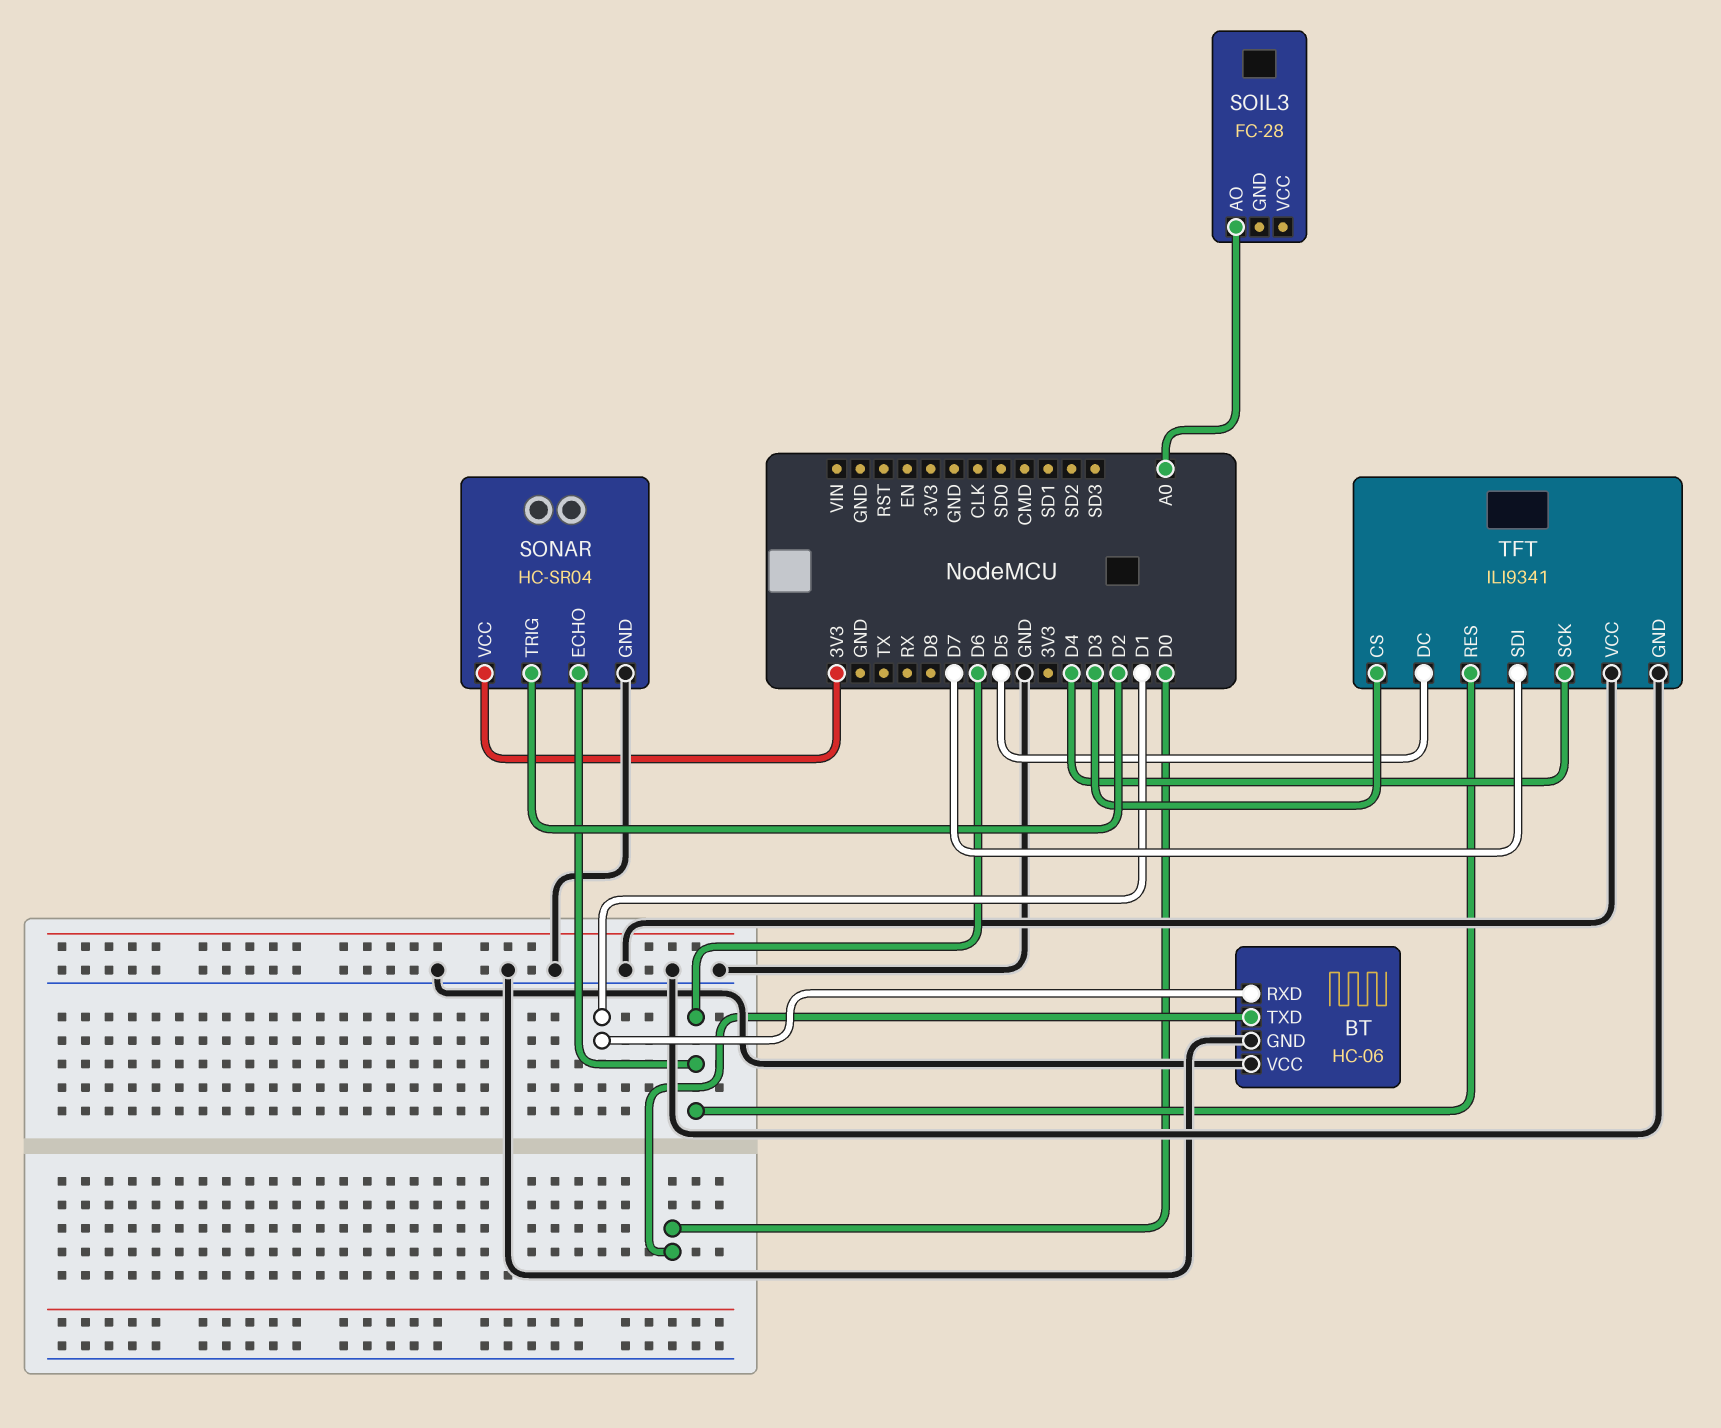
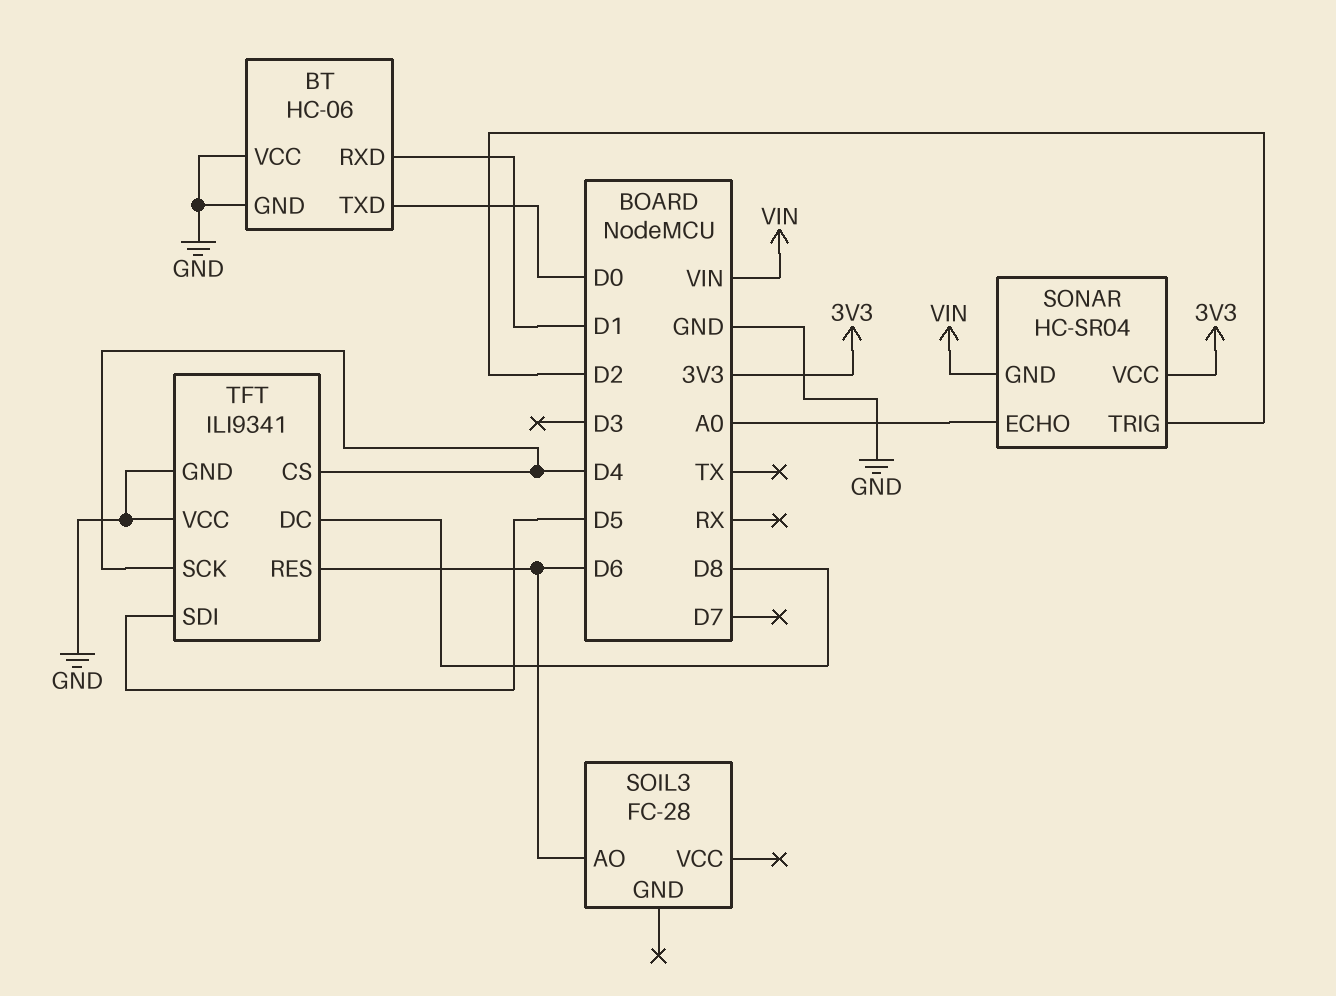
SOIL3 pin AO: A0 -> D6
SONAR pin ECHO: D6 -> A0
SONAR pin GND: GND -> VIN
TFT pin CS: D3 -> D4
TFT pin DC: D5 -> D8
TFT pin SDI: D7 -> D5

